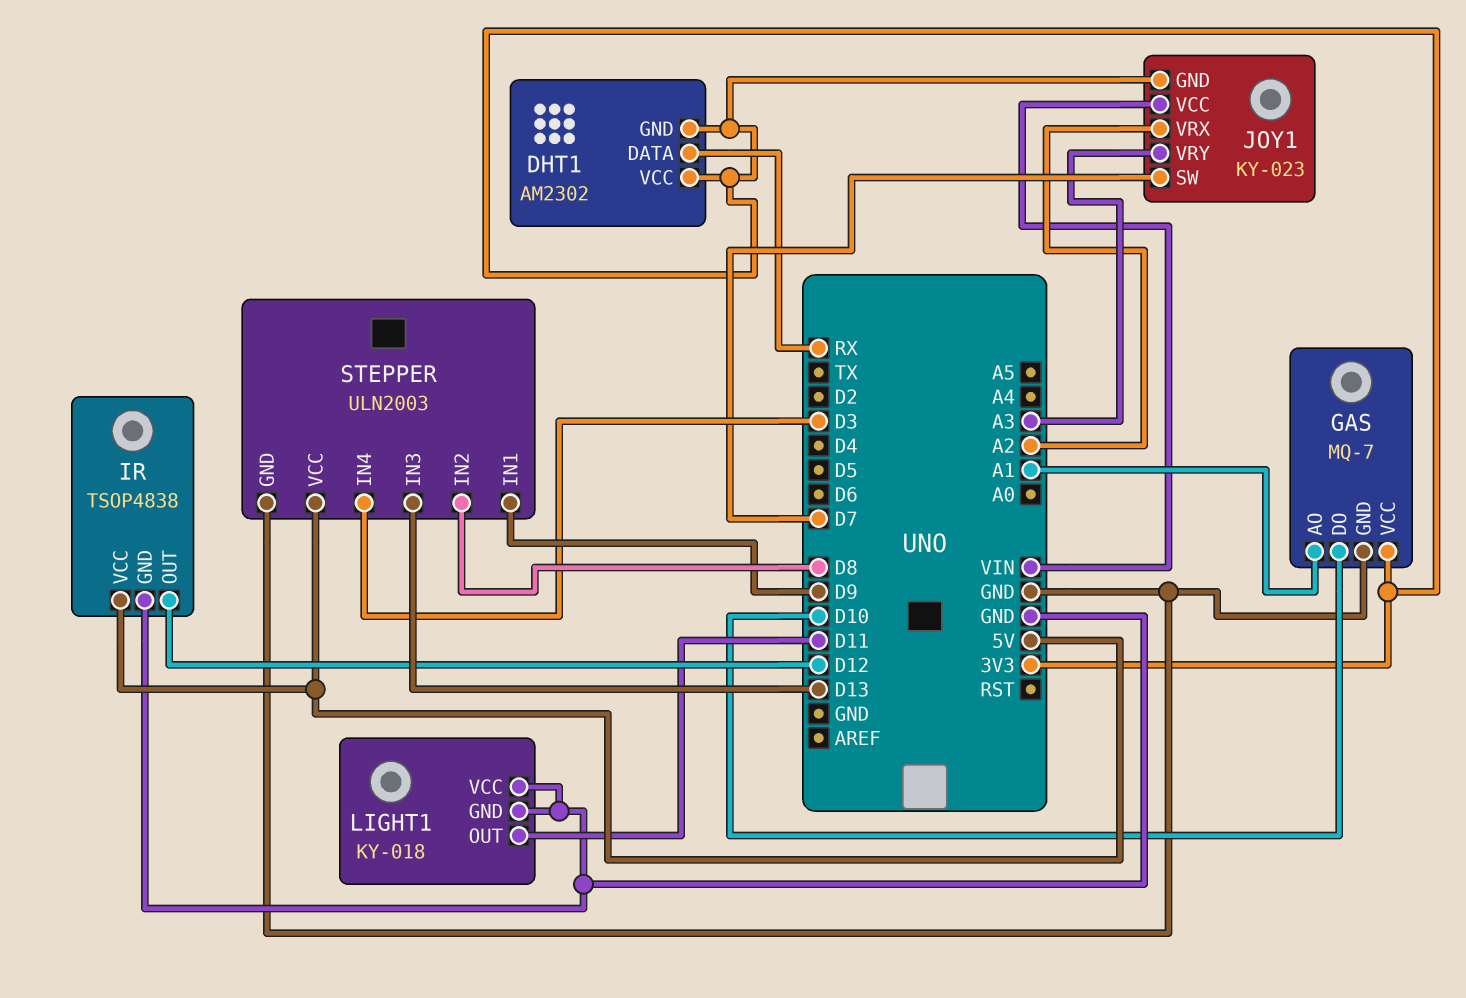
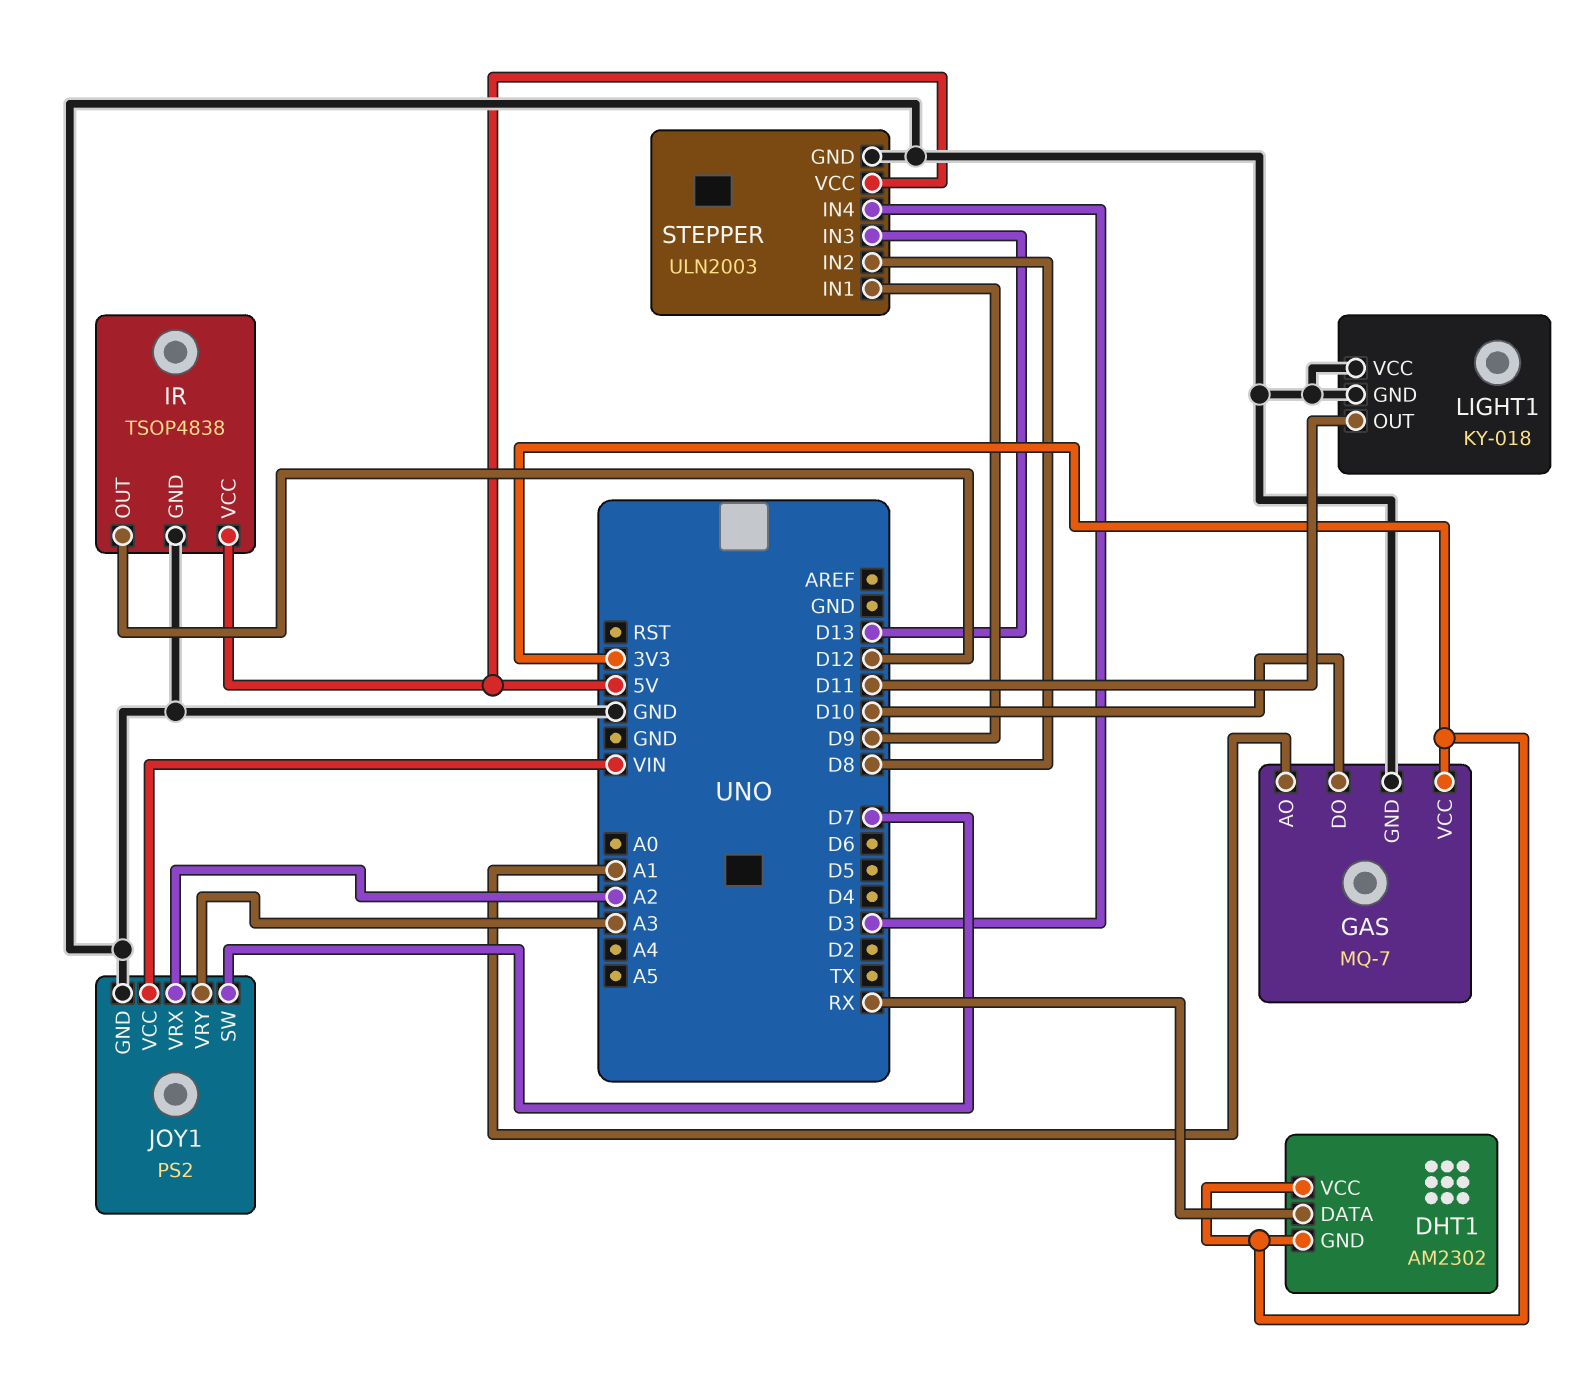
JOY1: KY-023 -> PS2
JOY1 pin GND: 3V3 -> GND

